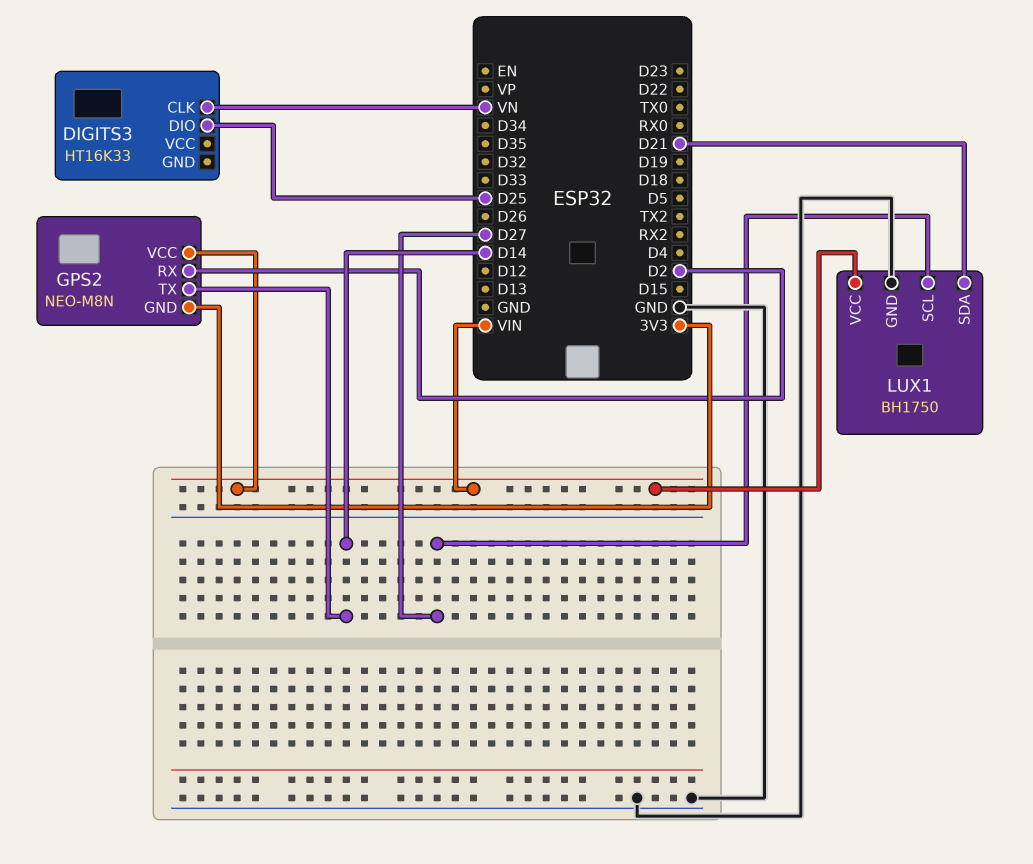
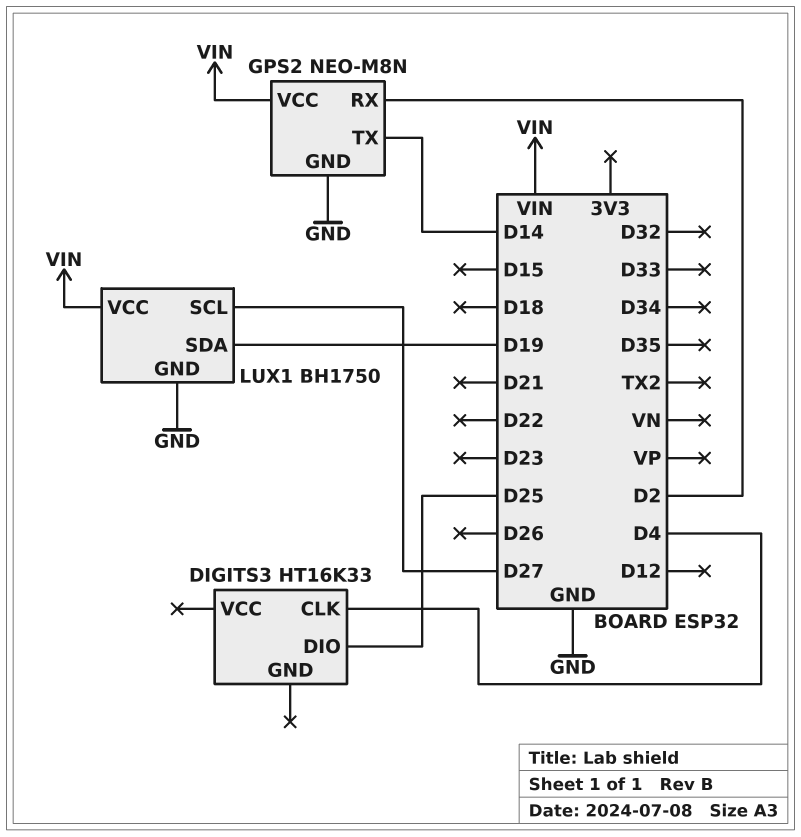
DIGITS3 pin CLK: VN -> D4
GPS2 pin GND: 3V3 -> GND
LUX1 pin SDA: D21 -> D19

